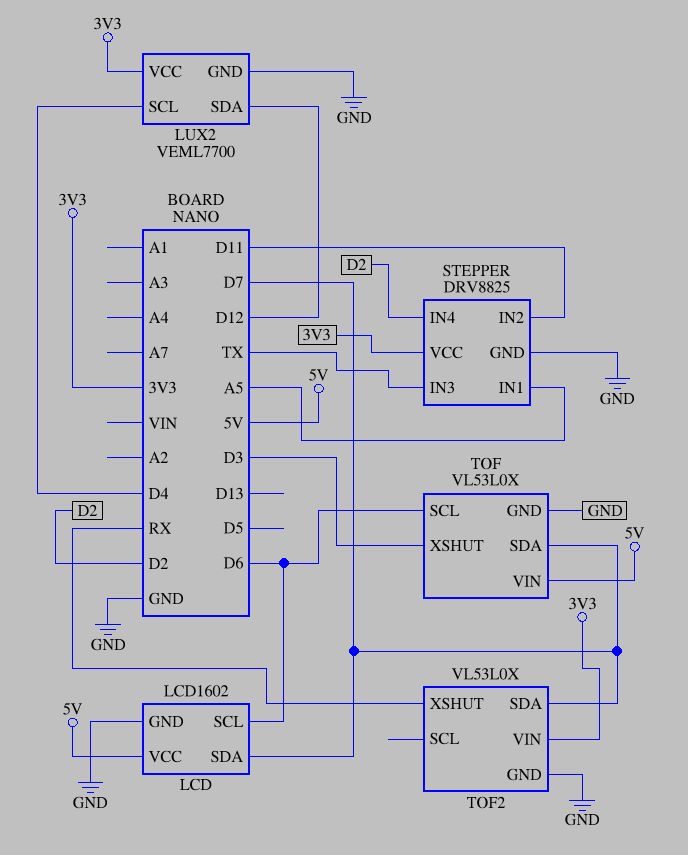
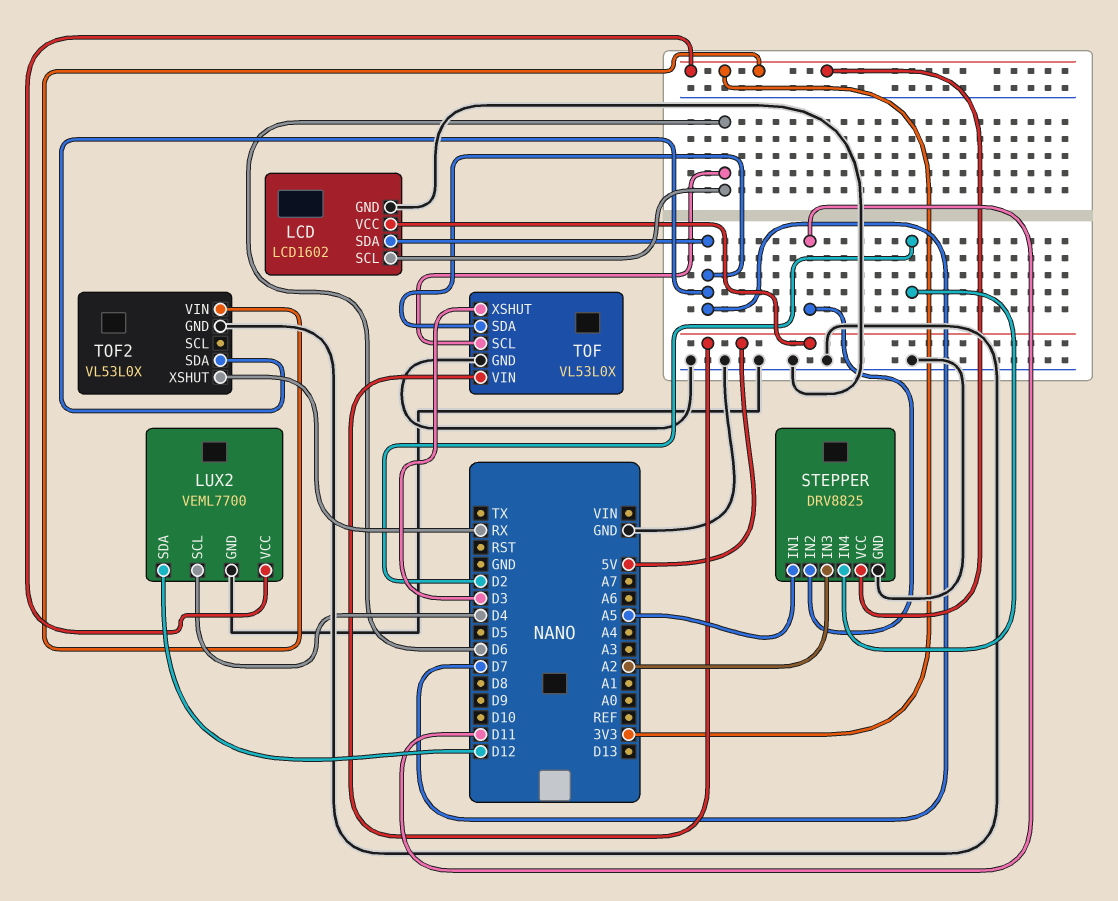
STEPPER pin IN3: TX -> A2

